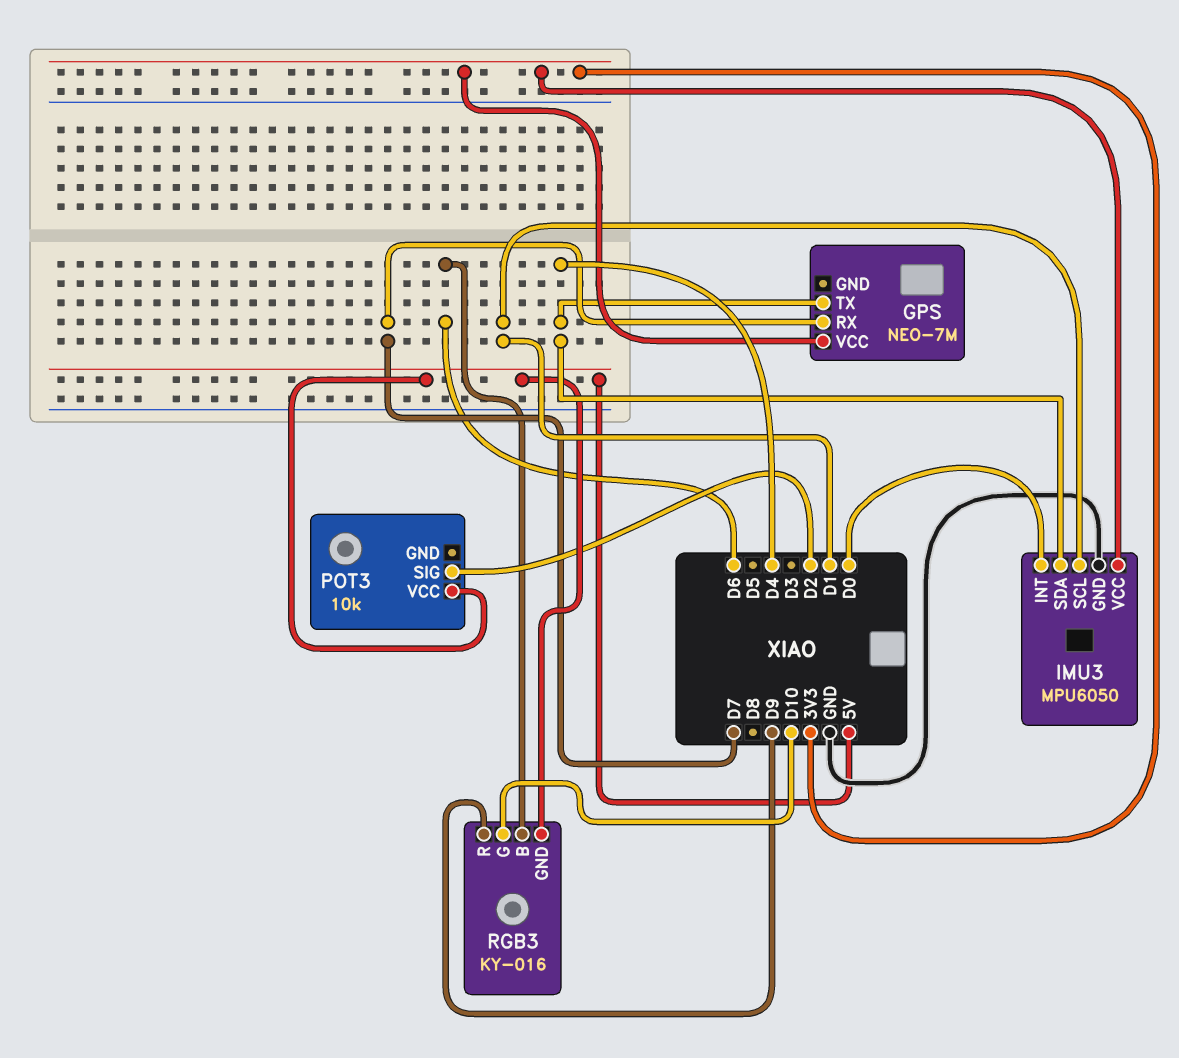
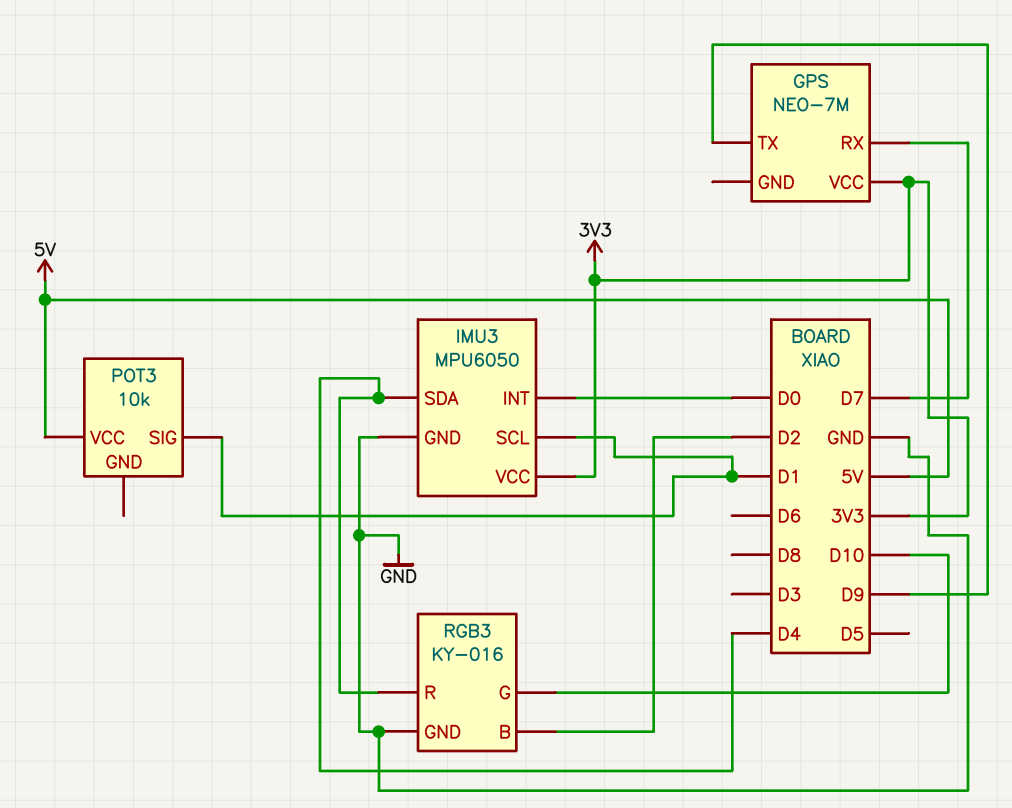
GPS pin TX: D4 -> D9
POT3 pin SIG: D2 -> D1
RGB3 pin B: D6 -> D2
RGB3 pin GND: 5V -> GND
RGB3 pin R: D9 -> D4

